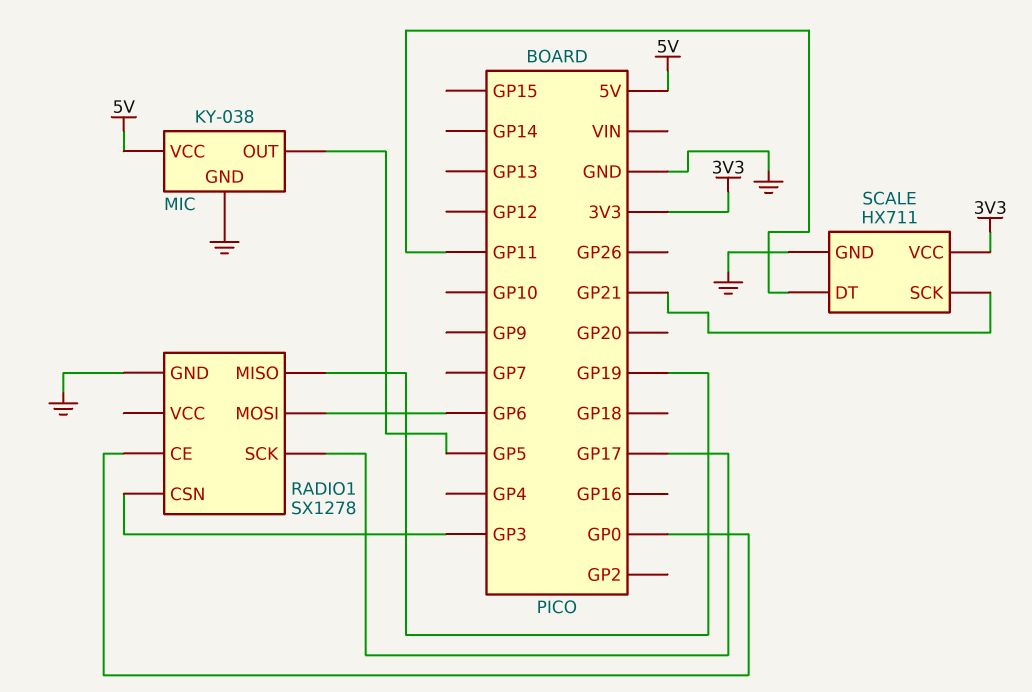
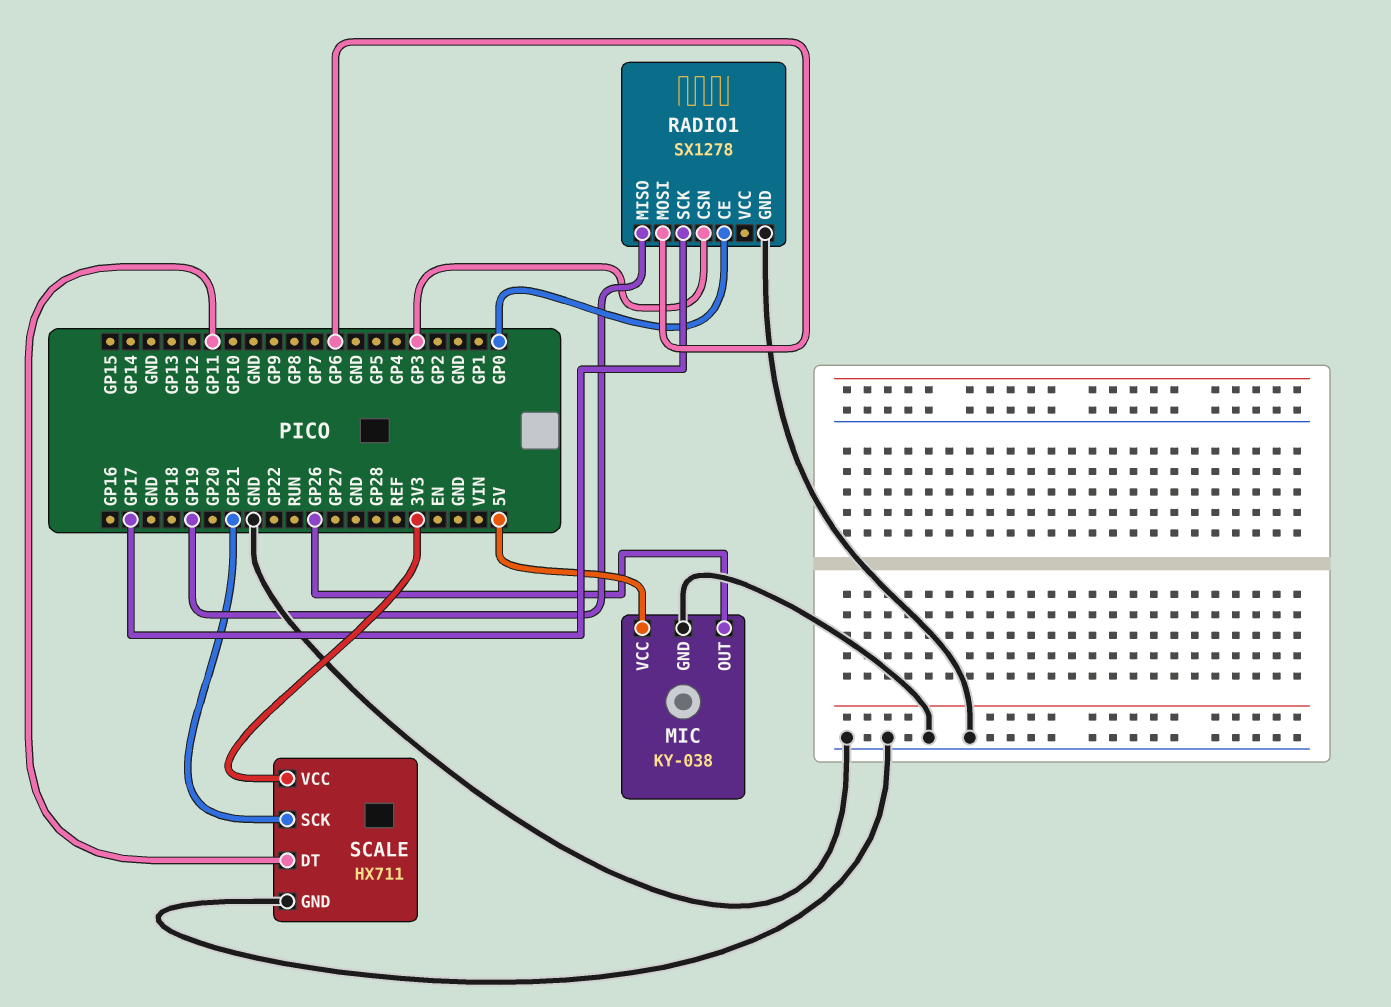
MIC pin OUT: GP5 -> GP26

